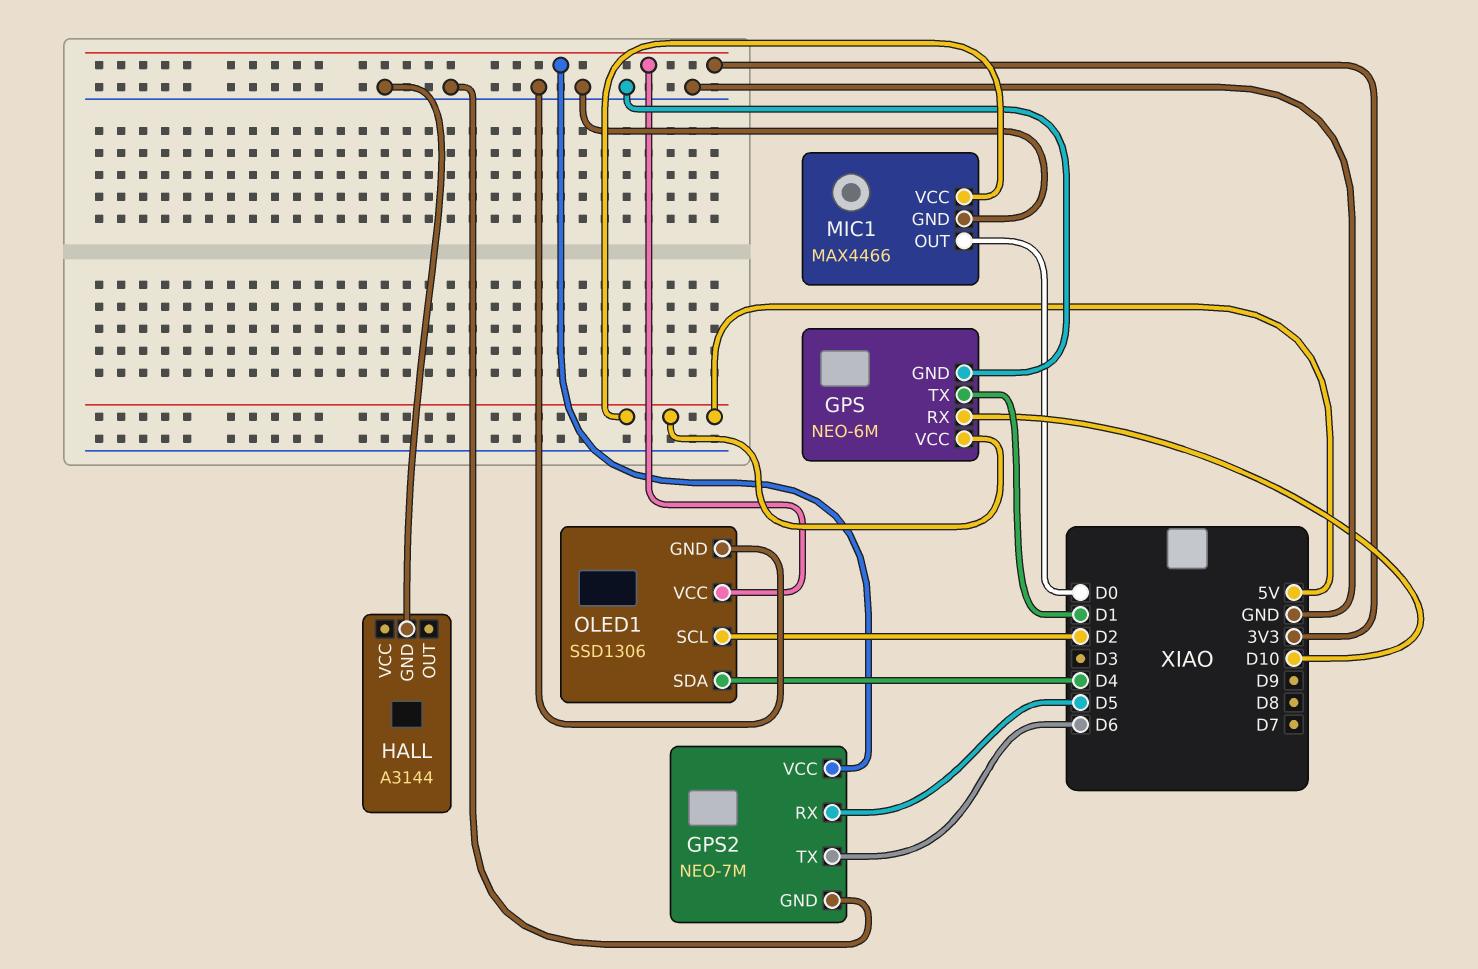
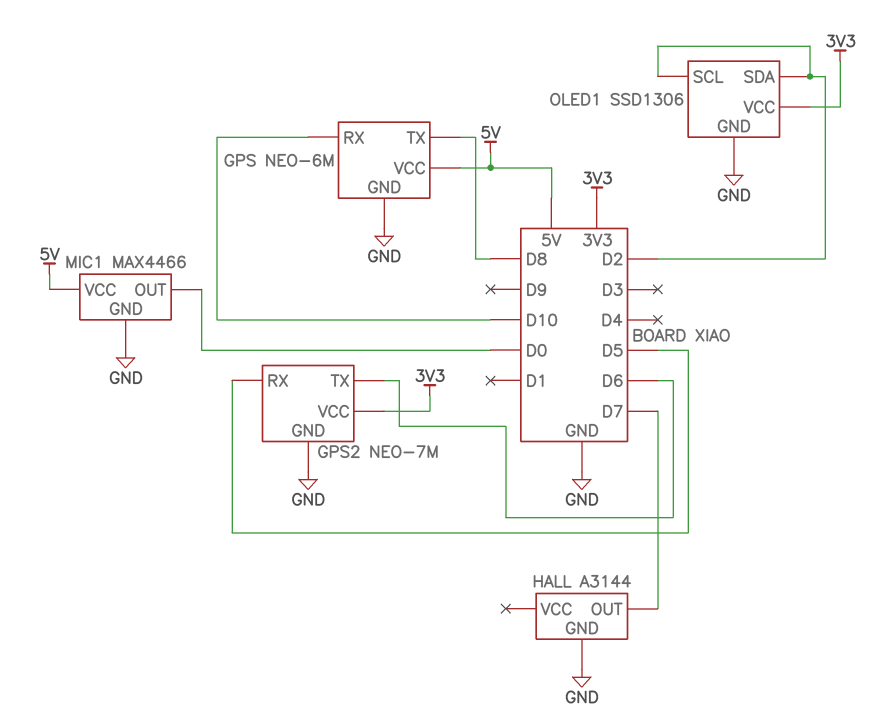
GPS pin TX: D1 -> D8
HALL pin OUT: none -> D7
OLED1 pin SDA: D4 -> D2

